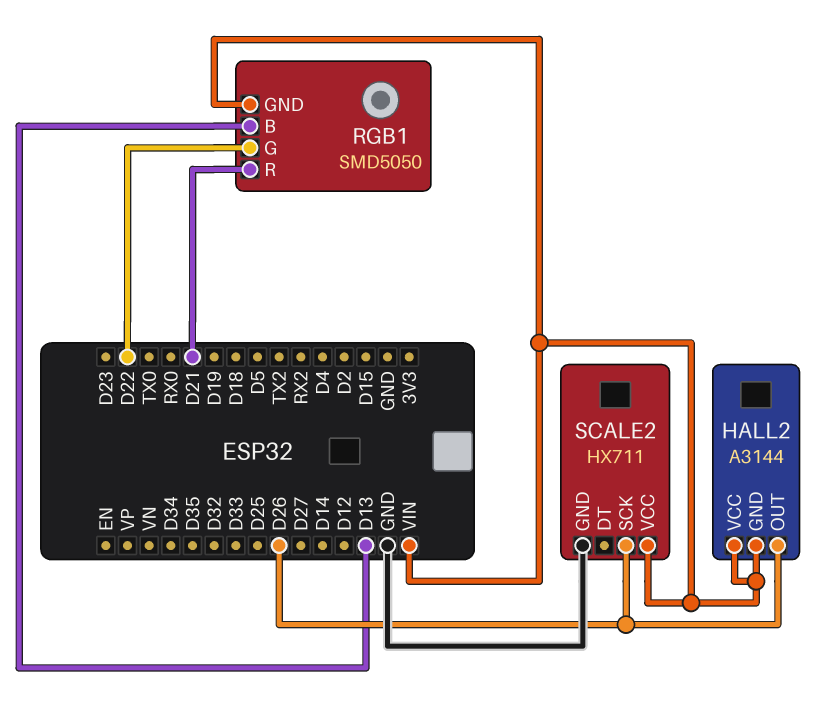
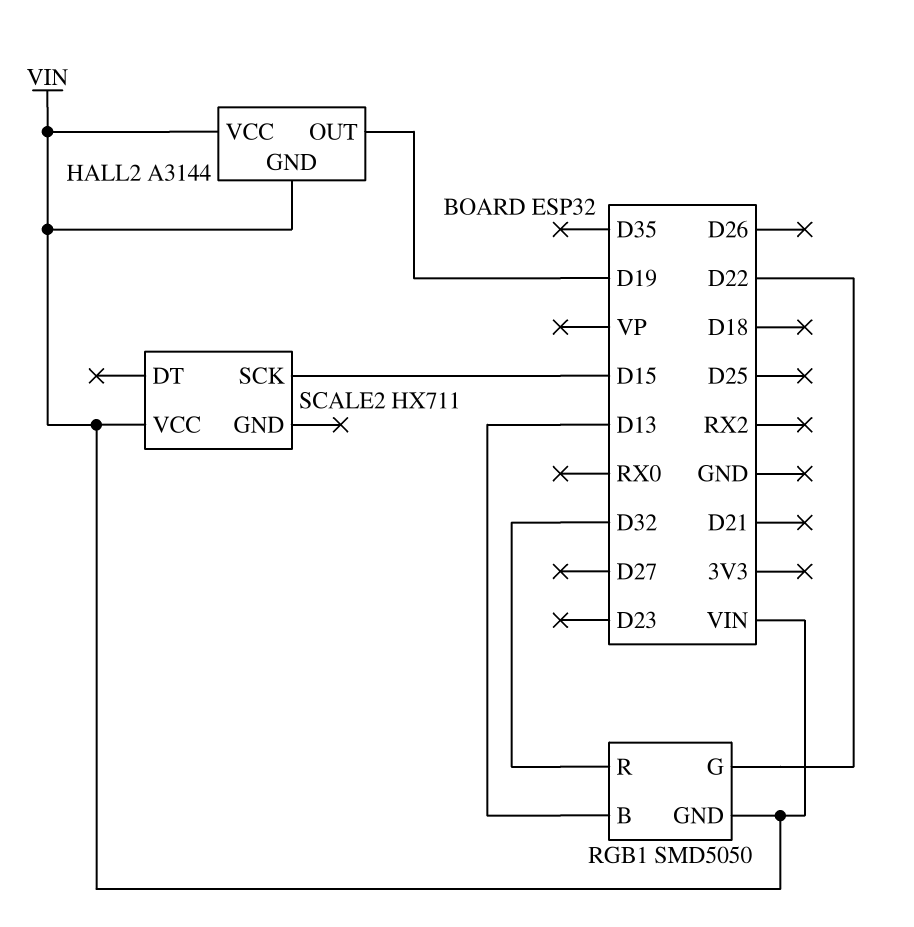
HALL2 pin OUT: D26 -> D19
RGB1 pin R: D21 -> D32
SCALE2 pin GND: GND -> none
SCALE2 pin SCK: D26 -> D15

